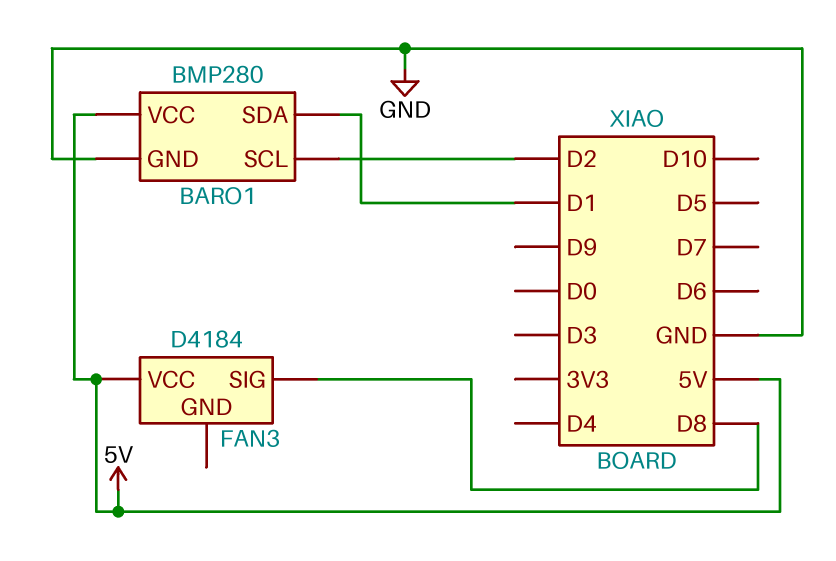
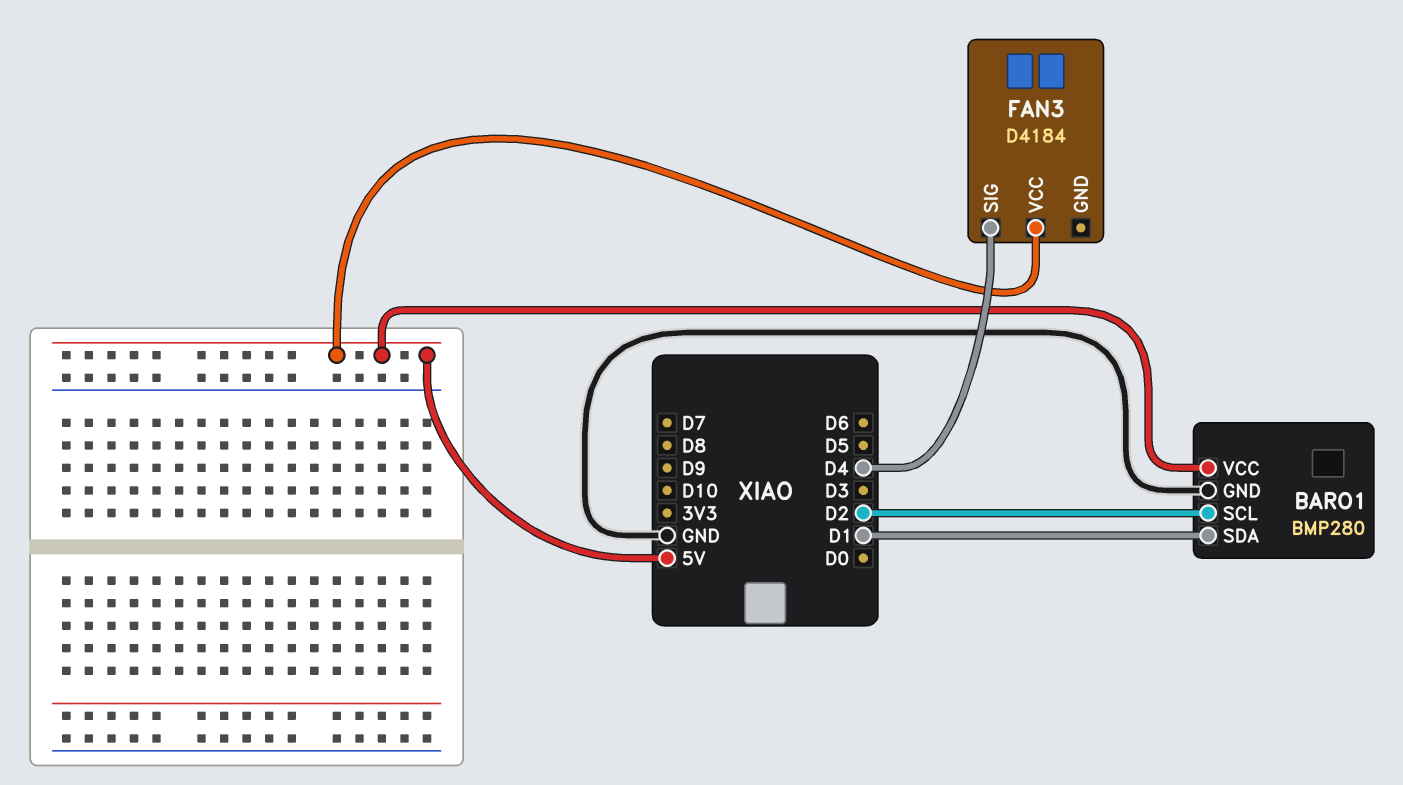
FAN3 pin SIG: D8 -> D4

